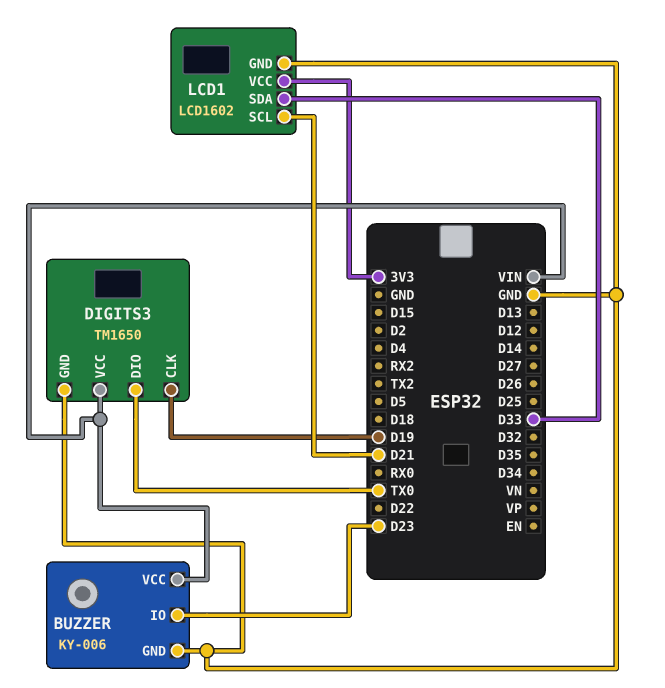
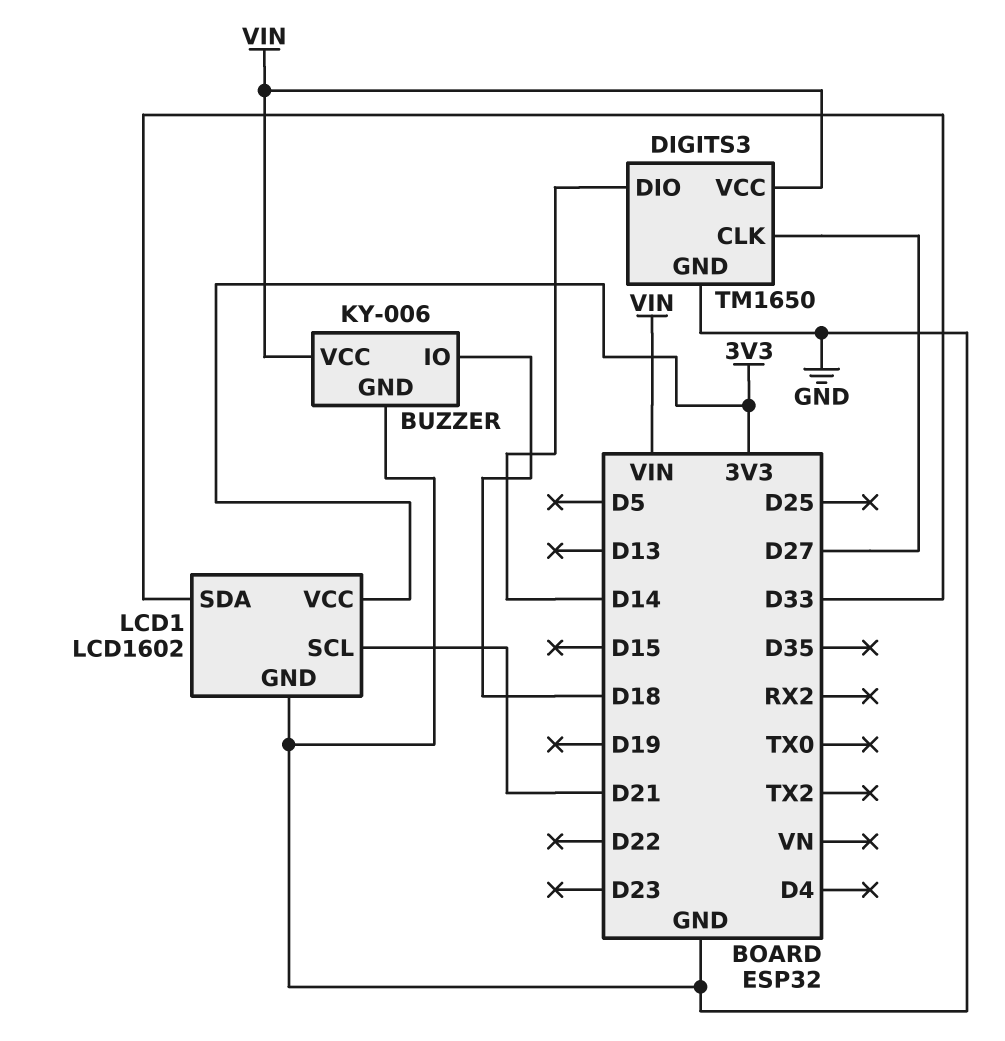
BUZZER pin IO: D23 -> D18
DIGITS3 pin CLK: D19 -> D27
DIGITS3 pin DIO: TX0 -> D14

